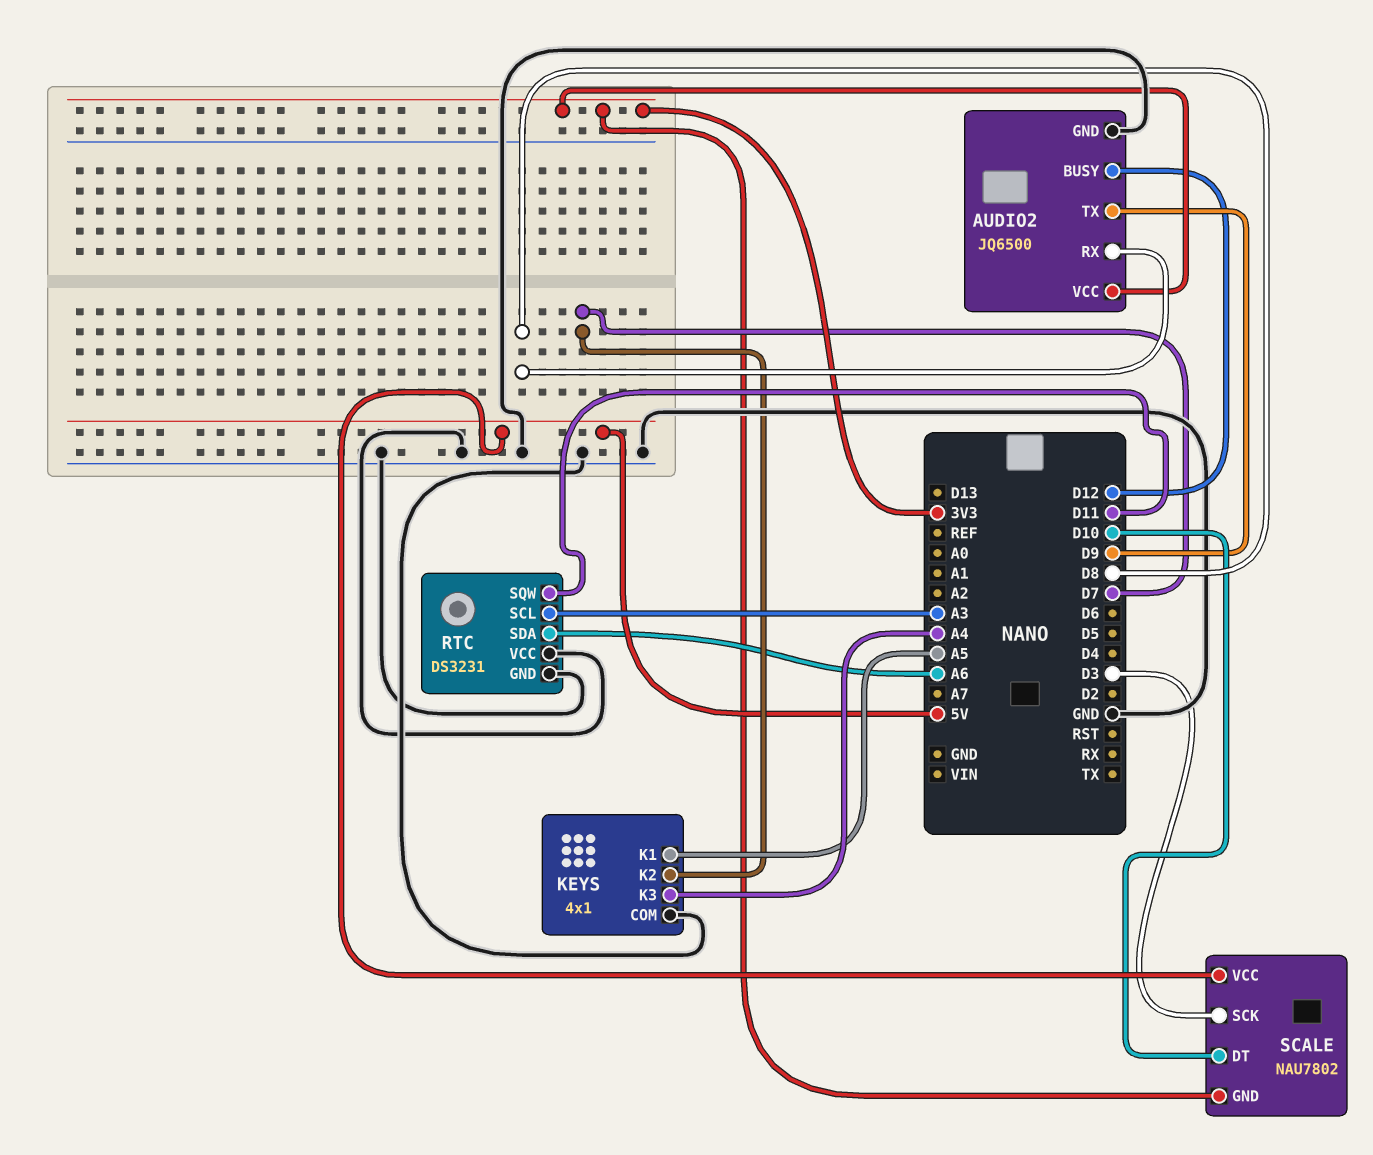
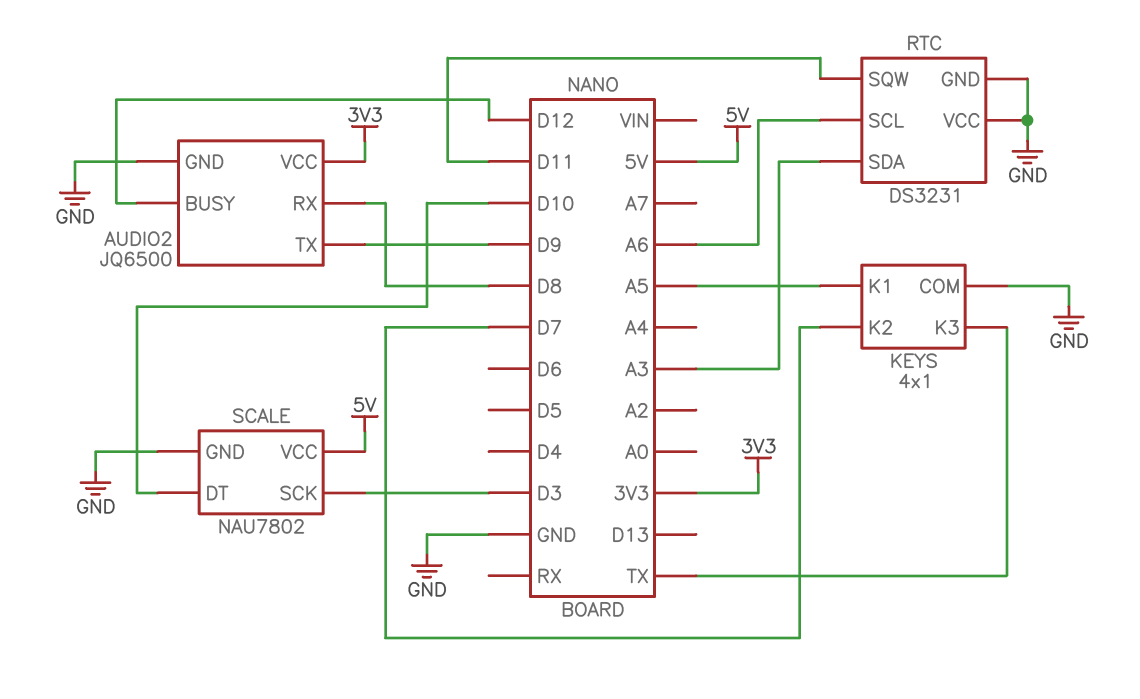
KEYS pin K3: A4 -> TX
RTC pin SCL: A3 -> A6
RTC pin SDA: A6 -> A3
SCALE pin GND: 3V3 -> GND

